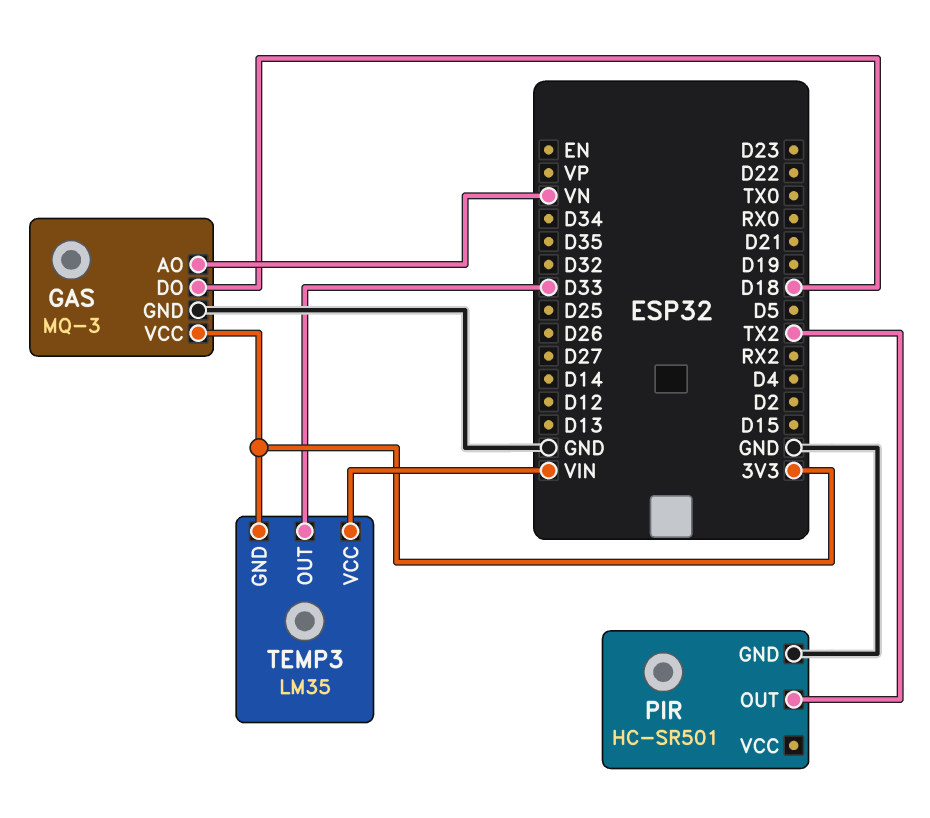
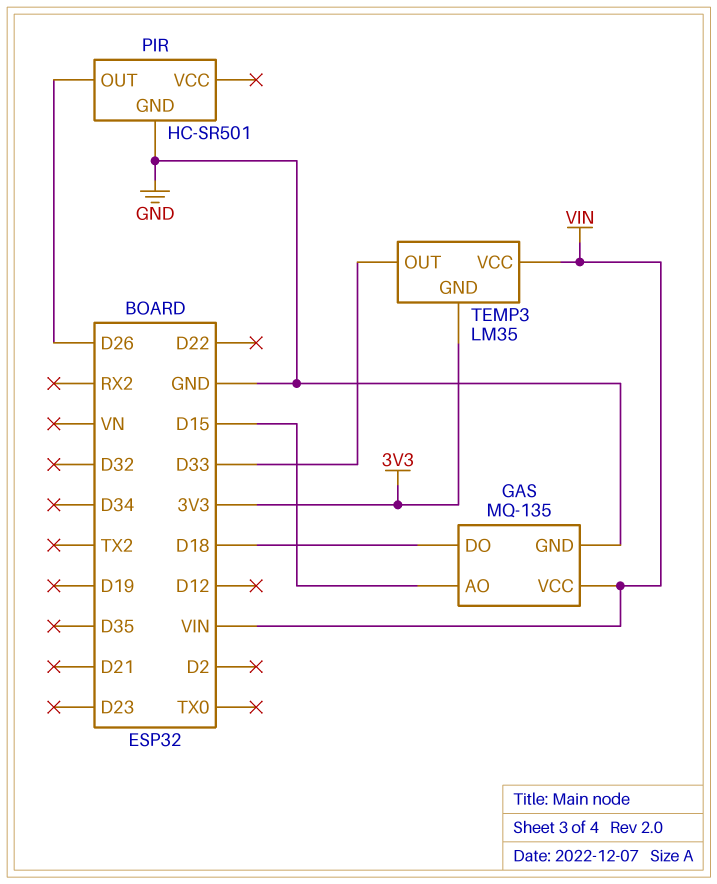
GAS: MQ-3 -> MQ-135
GAS pin AO: VN -> D15
GAS pin VCC: 3V3 -> VIN
PIR pin OUT: TX2 -> D26

